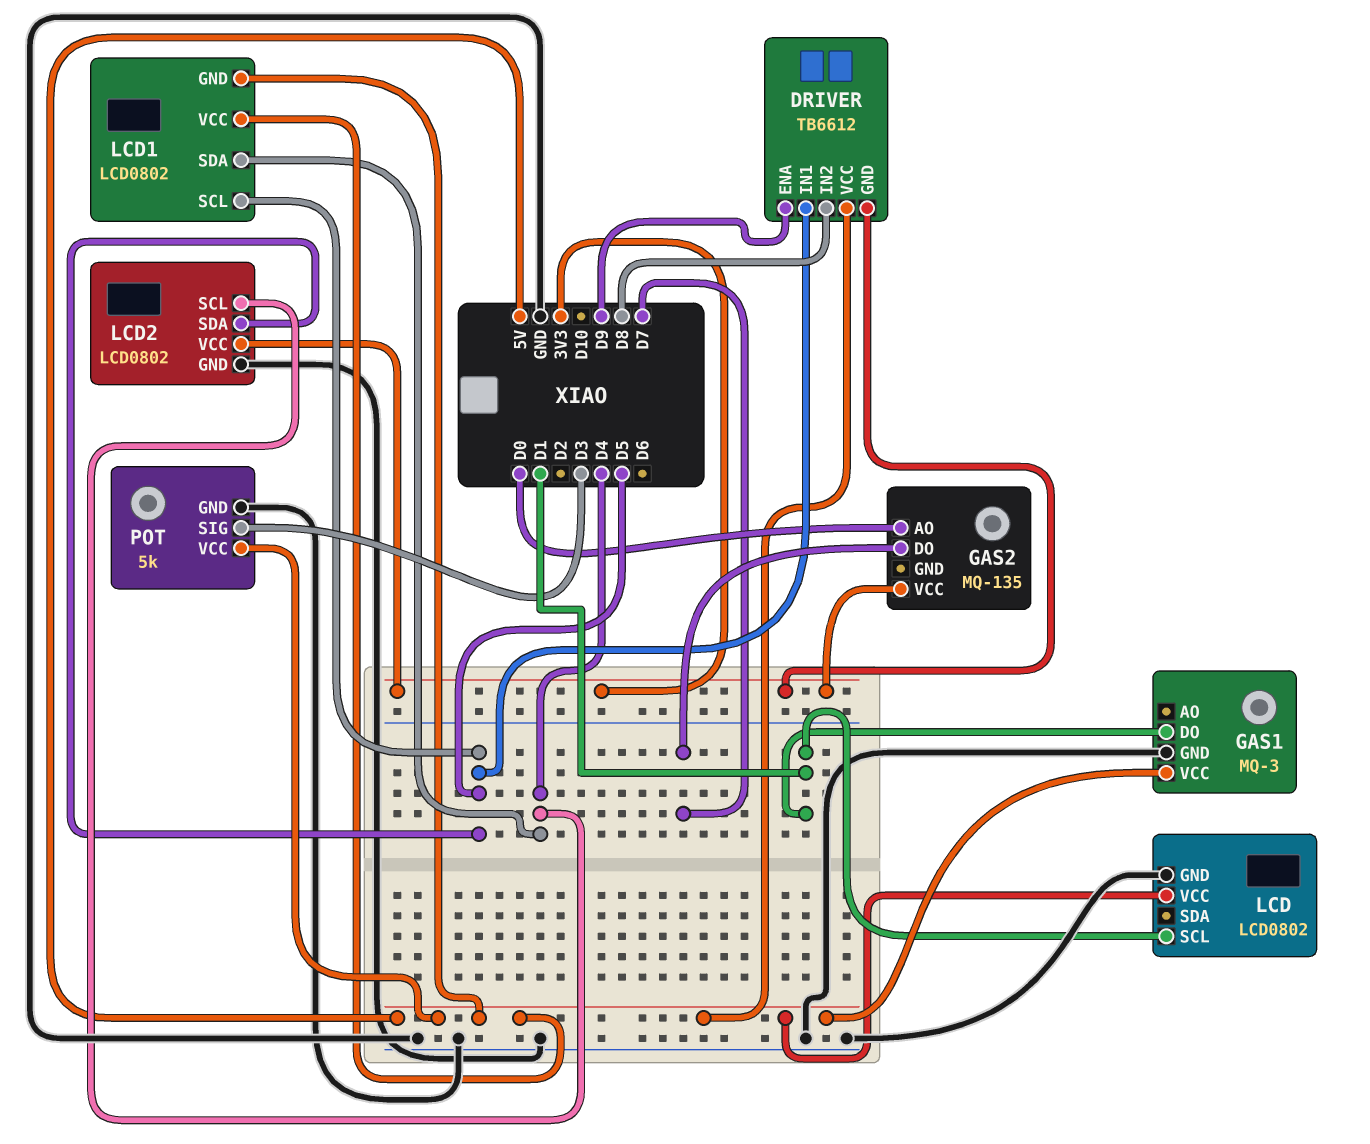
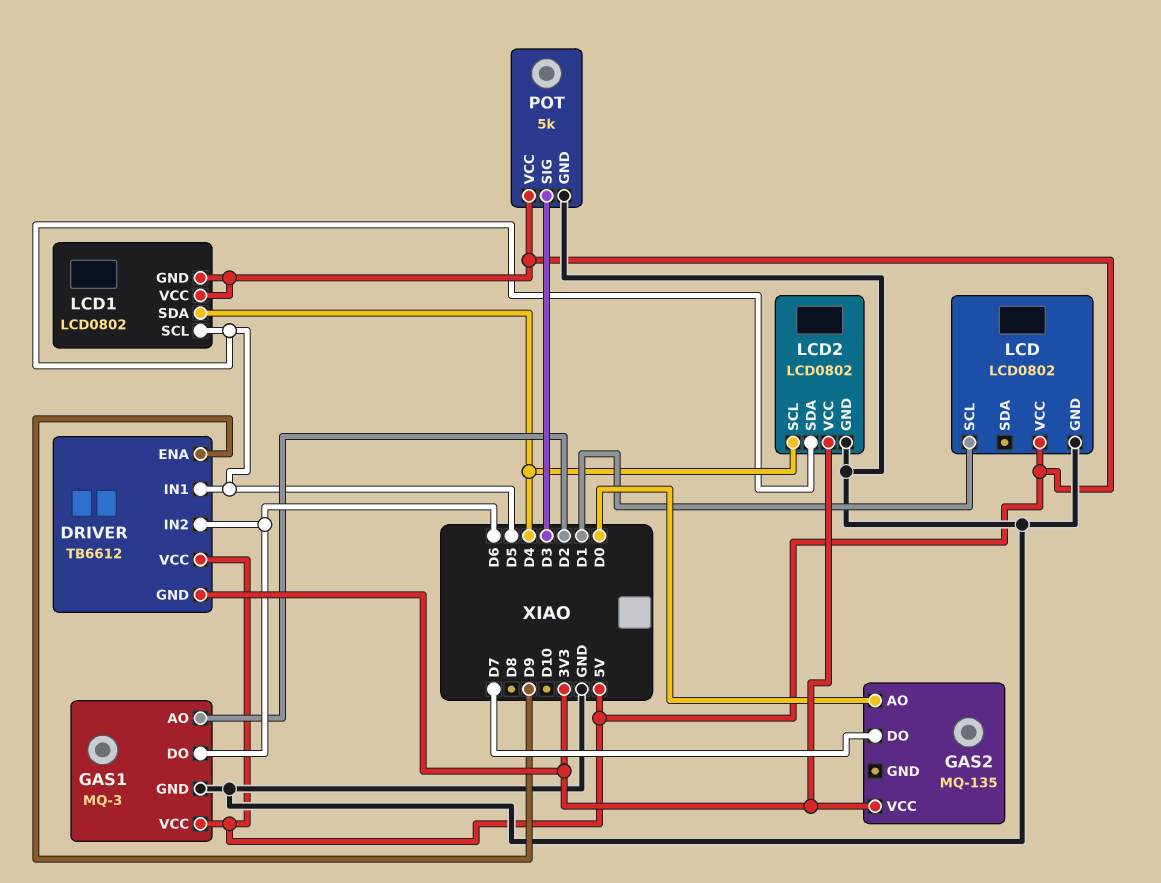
DRIVER pin IN2: D8 -> D6
GAS1 pin AO: none -> D2
GAS1 pin DO: D1 -> D6

